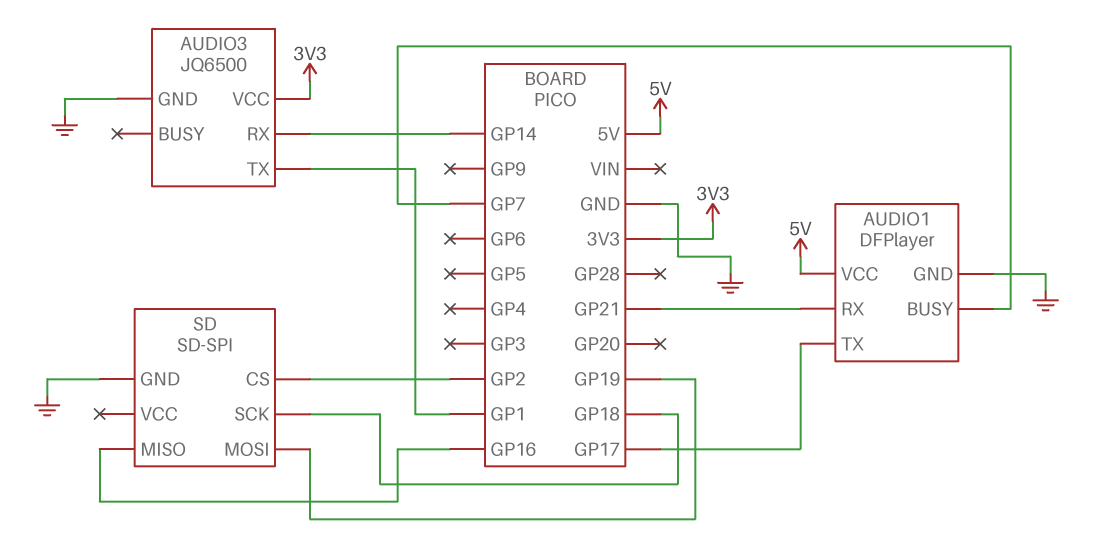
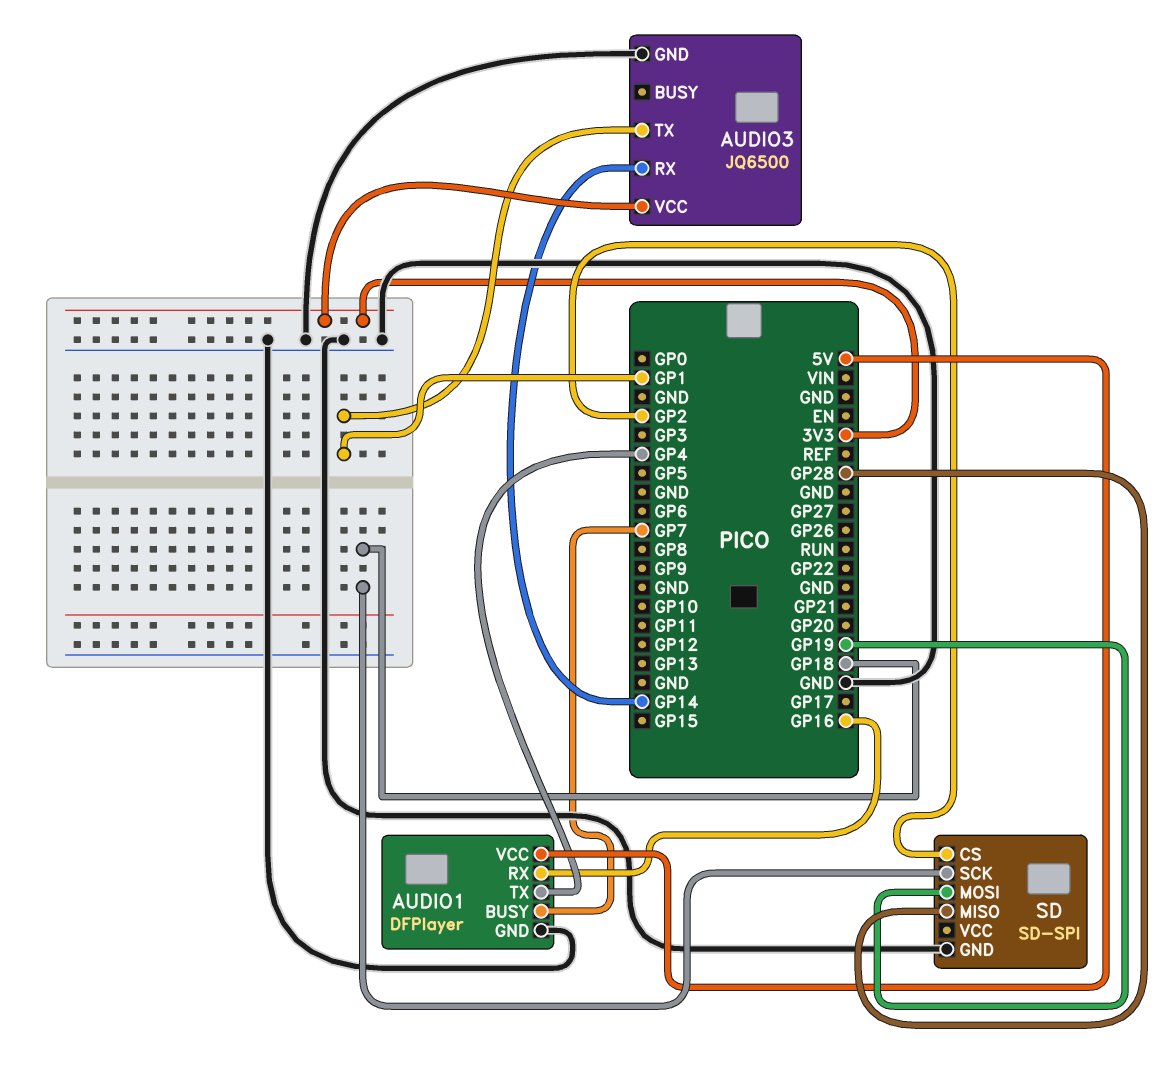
AUDIO1 pin RX: GP21 -> GP16
AUDIO1 pin TX: GP17 -> GP4
SD pin MISO: GP16 -> GP28

